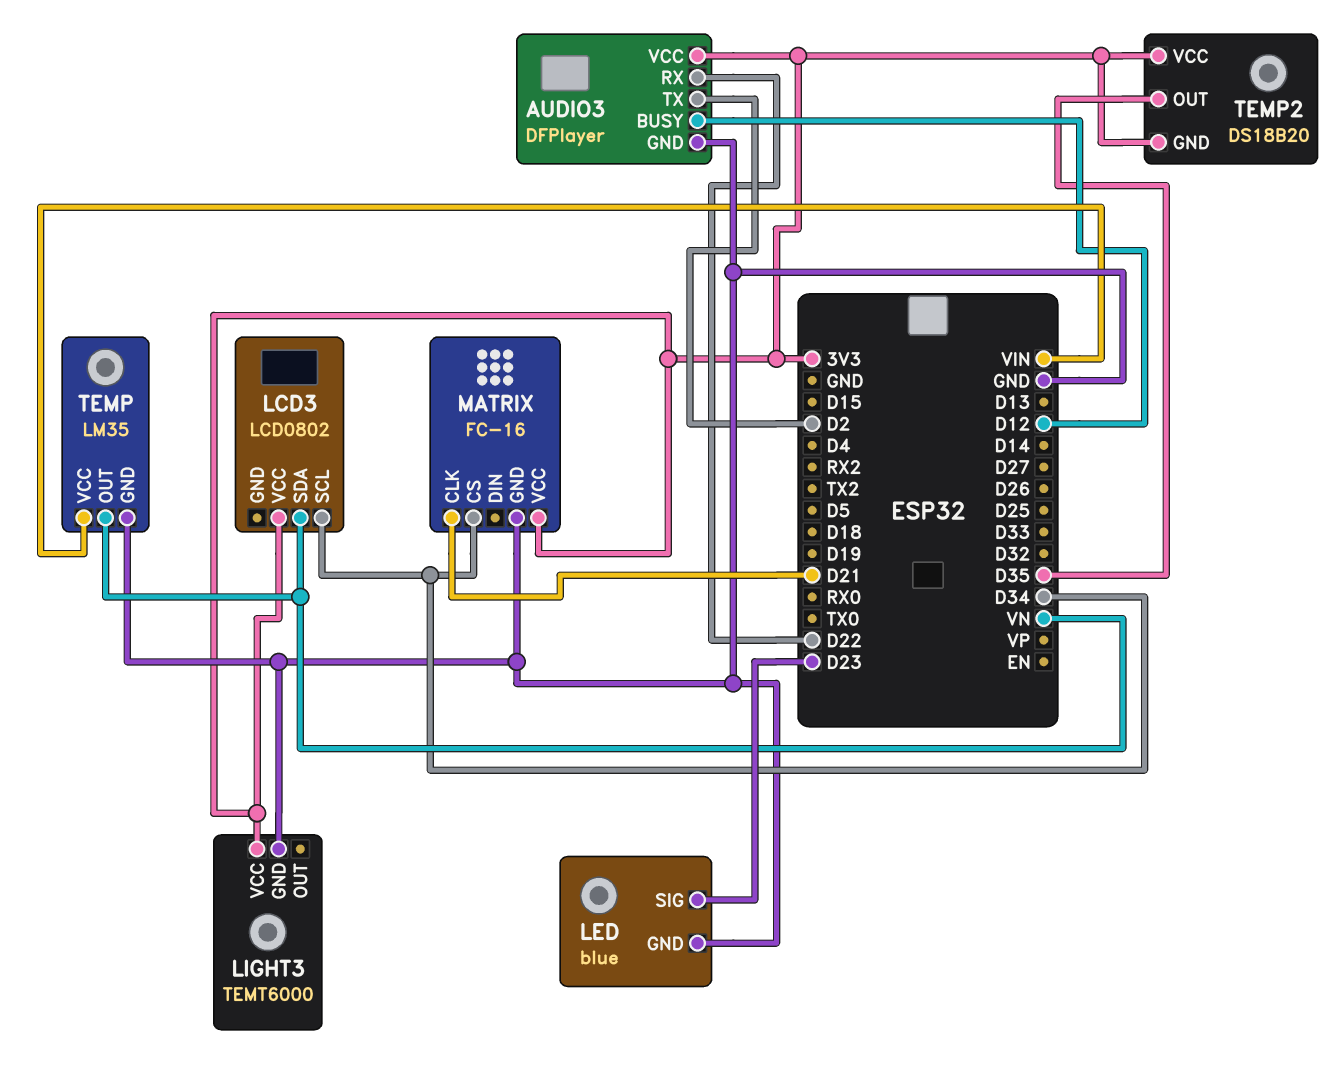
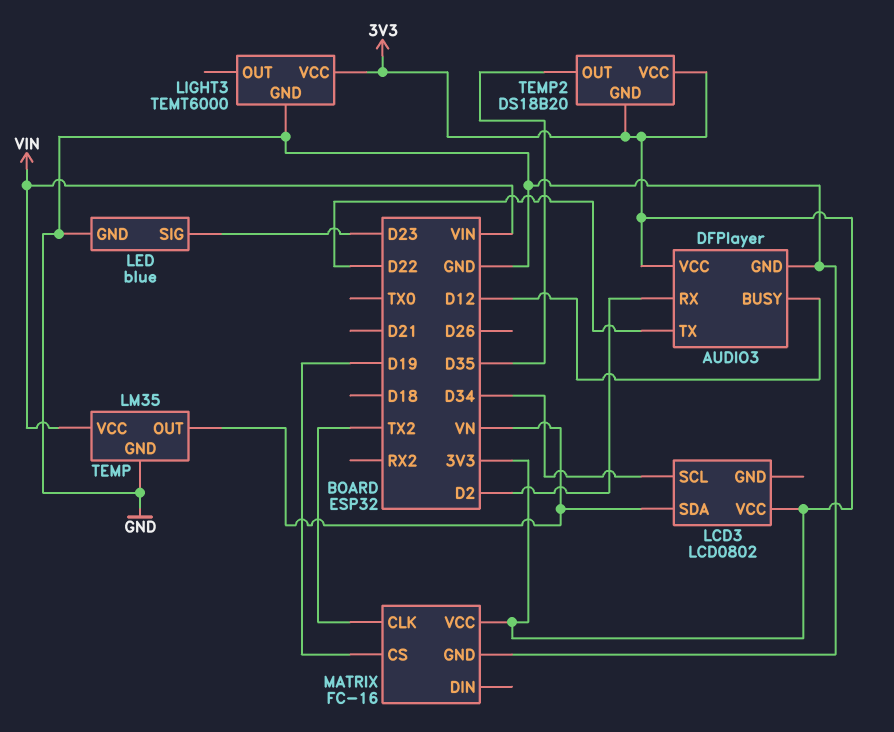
AUDIO3 pin RX: D22 -> D2
AUDIO3 pin TX: D2 -> D22
MATRIX pin CLK: D21 -> TX2
MATRIX pin CS: D34 -> D19

